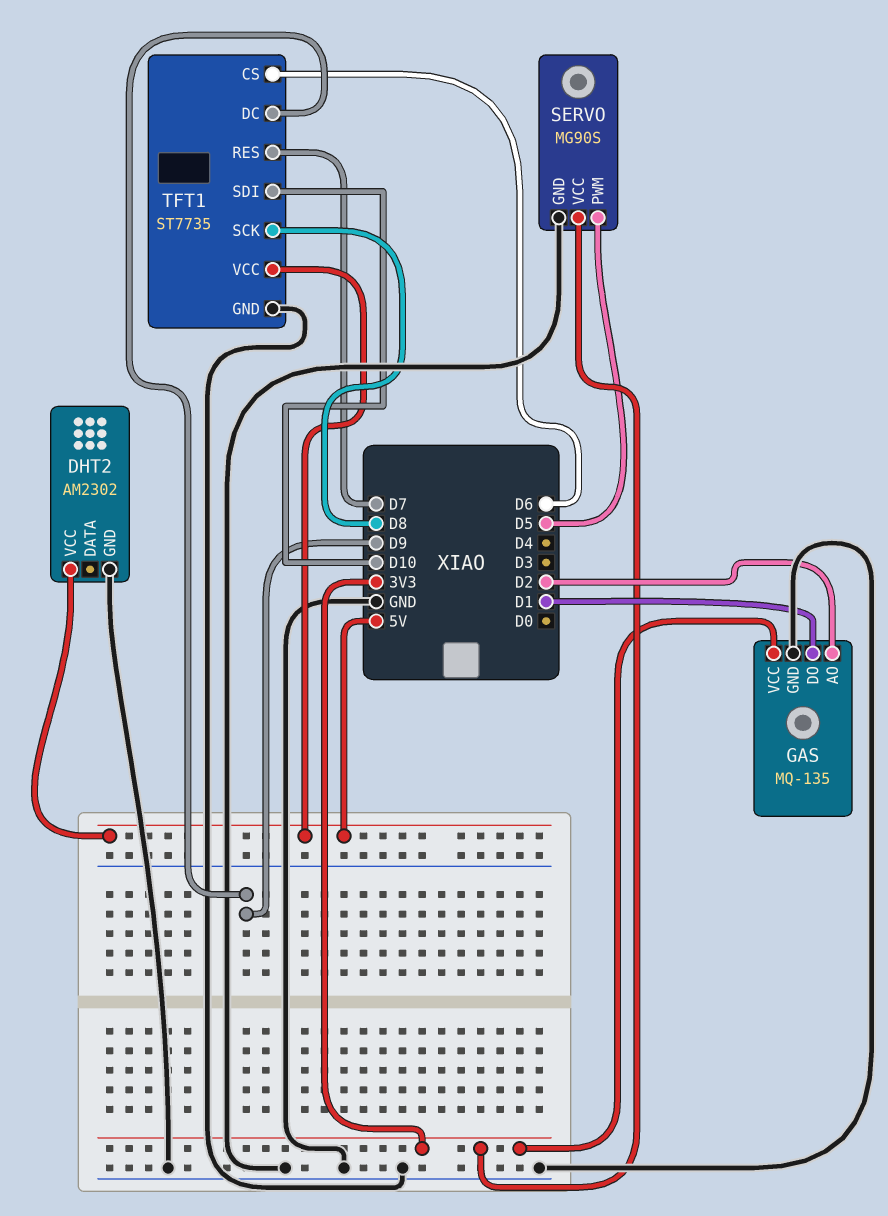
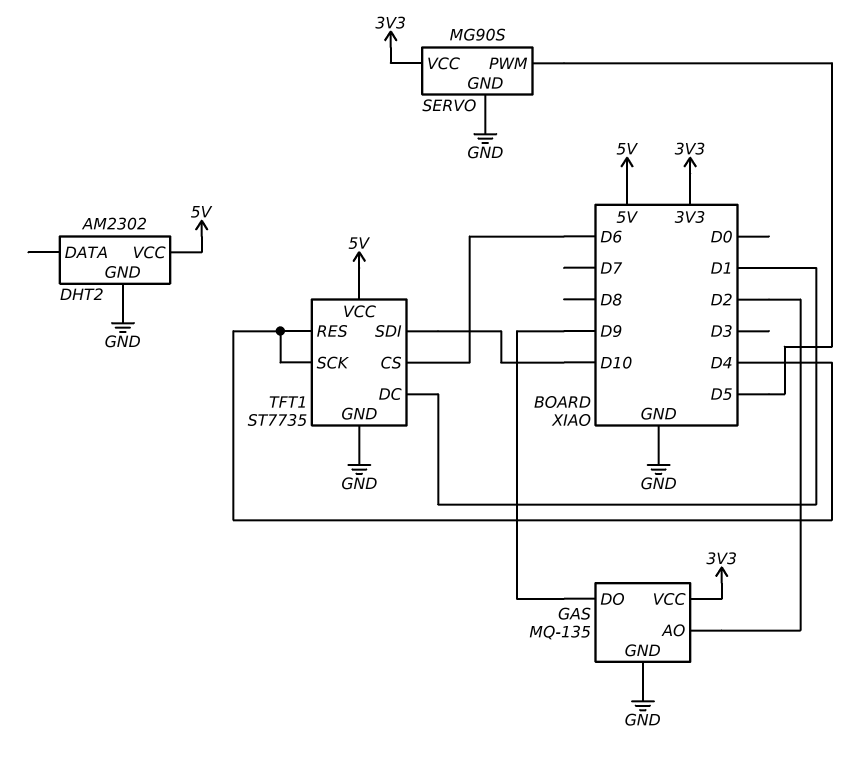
GAS pin DO: D1 -> D9
TFT1 pin DC: D9 -> D1
TFT1 pin RES: D7 -> D4
TFT1 pin SCK: D8 -> D4

